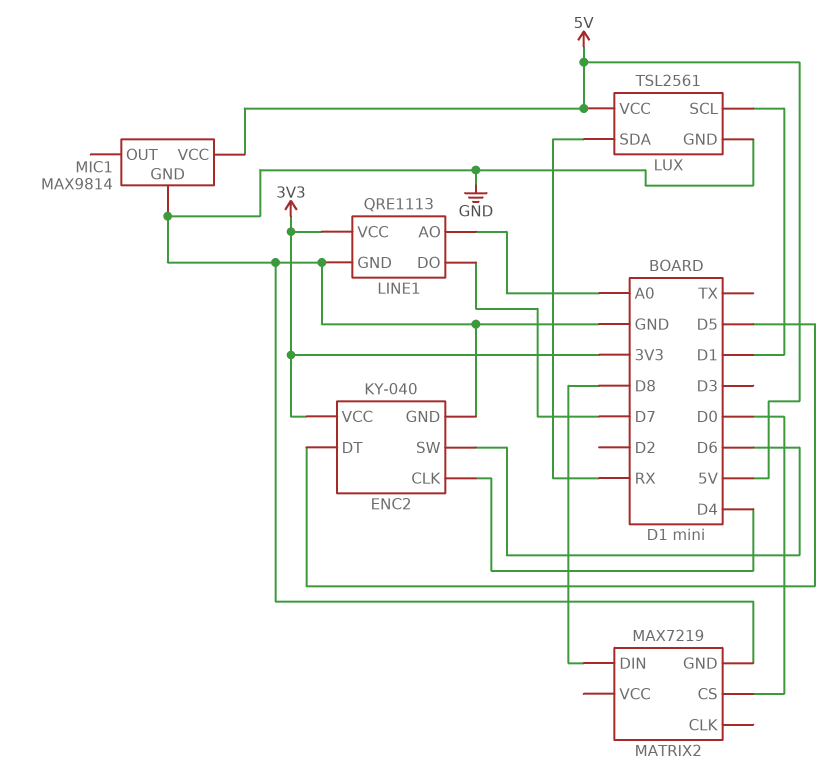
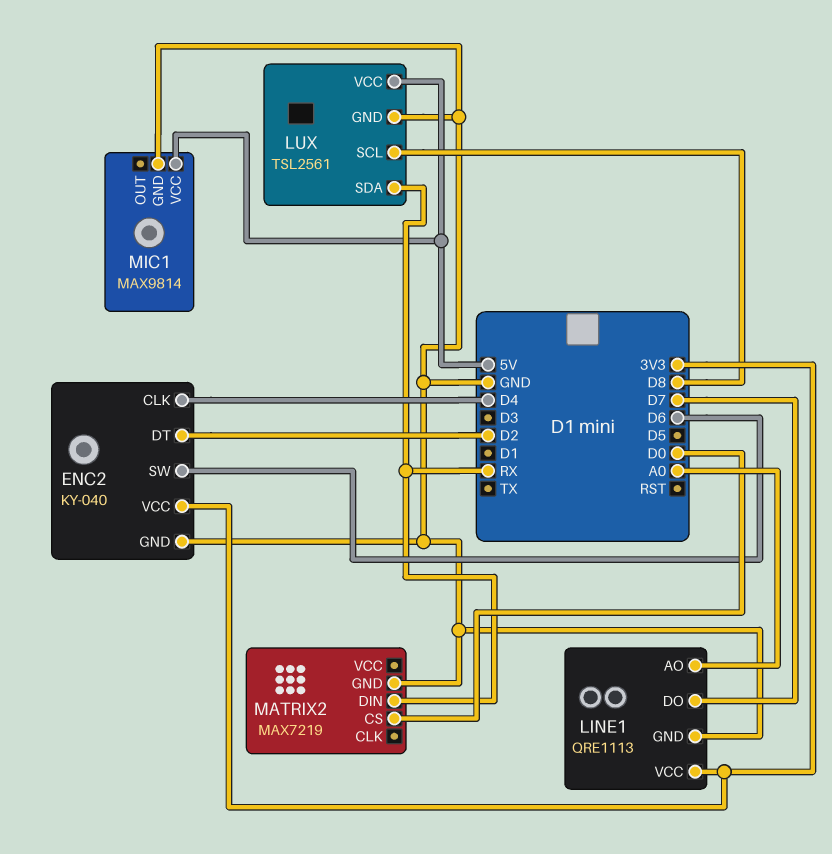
ENC2 pin DT: D5 -> D2
LUX pin SCL: D1 -> D8
MATRIX2 pin DIN: D8 -> RX

